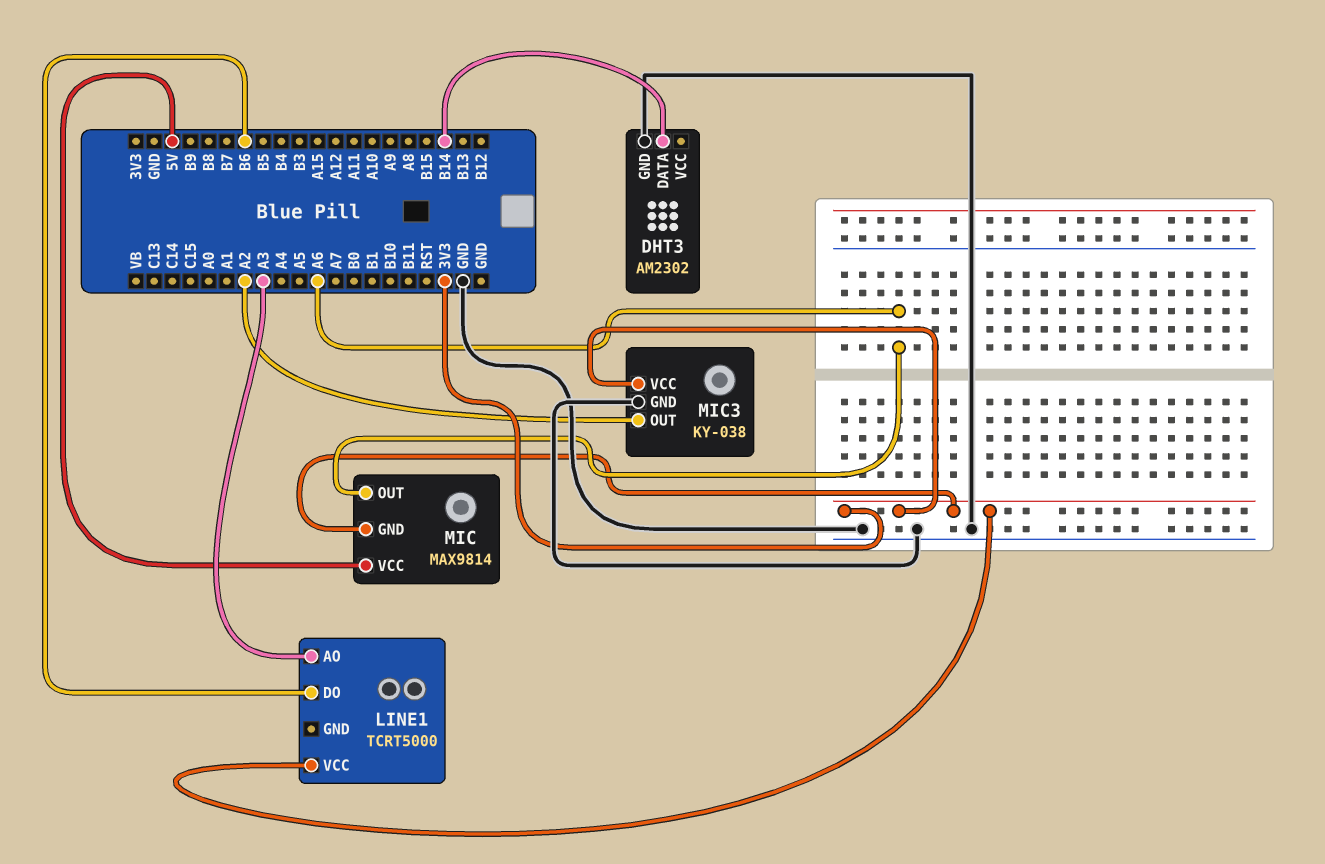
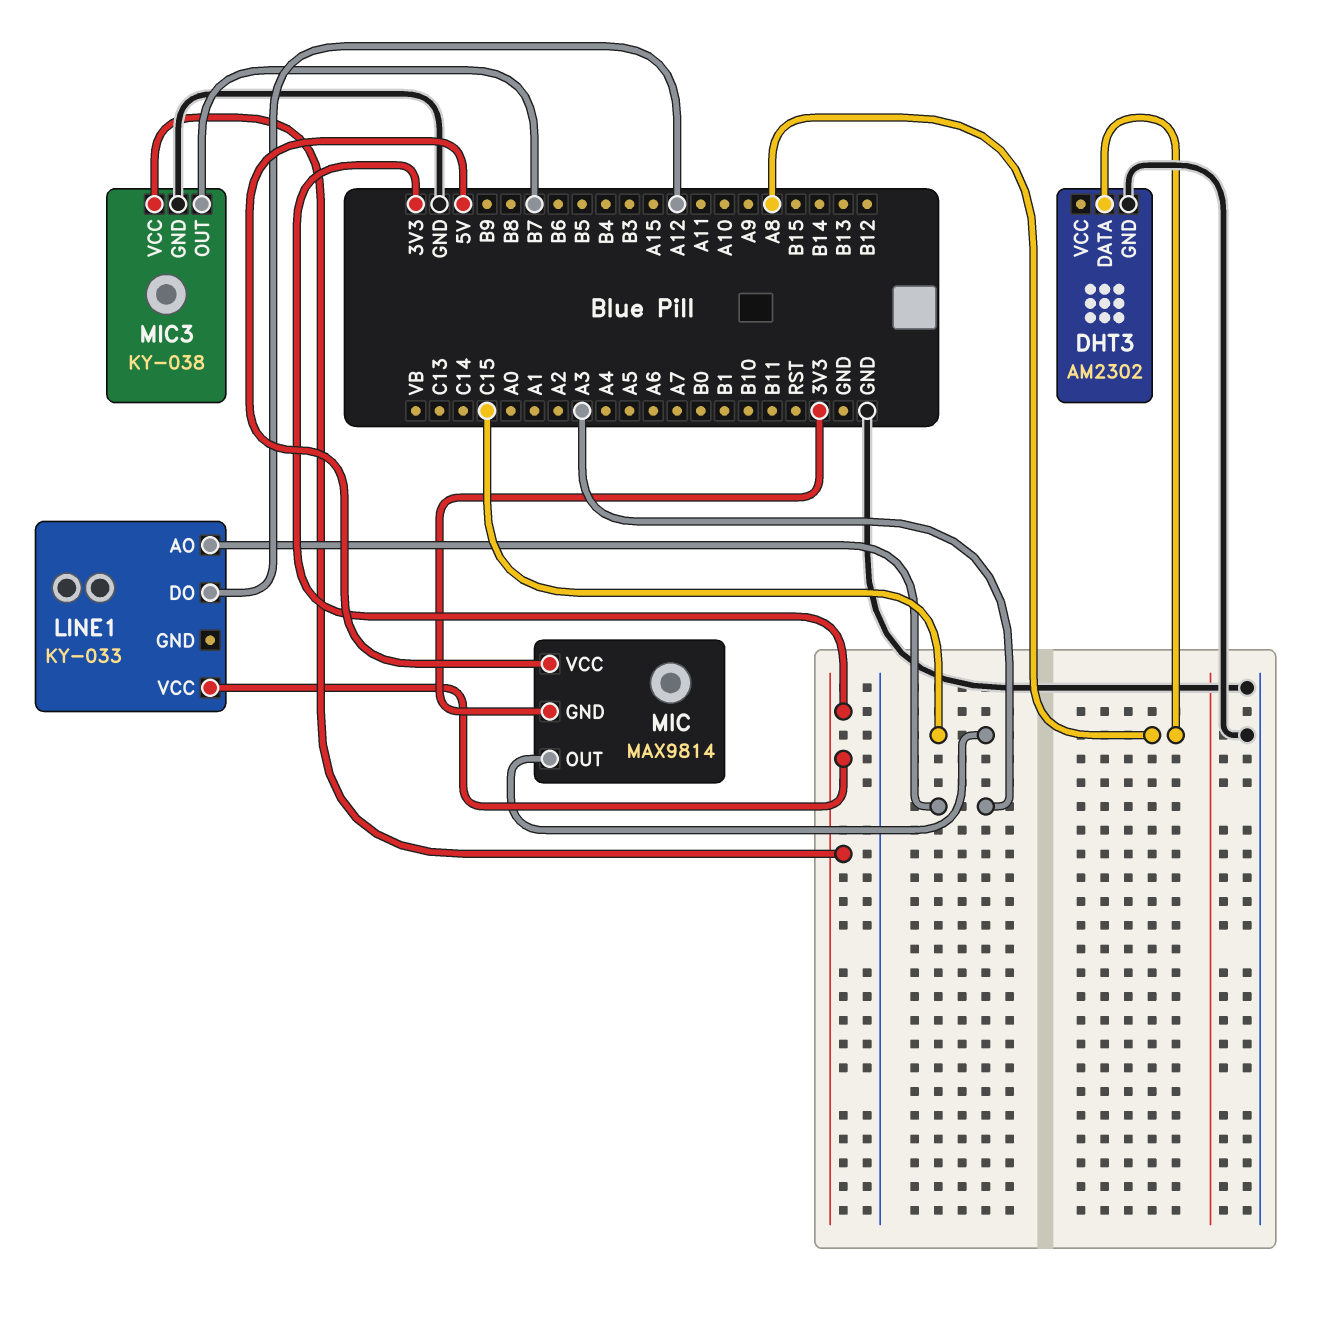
DHT3 pin DATA: B14 -> A8
LINE1: TCRT5000 -> KY-033
LINE1 pin DO: B6 -> A12
MIC pin OUT: A6 -> C15
MIC3 pin OUT: A2 -> B7

